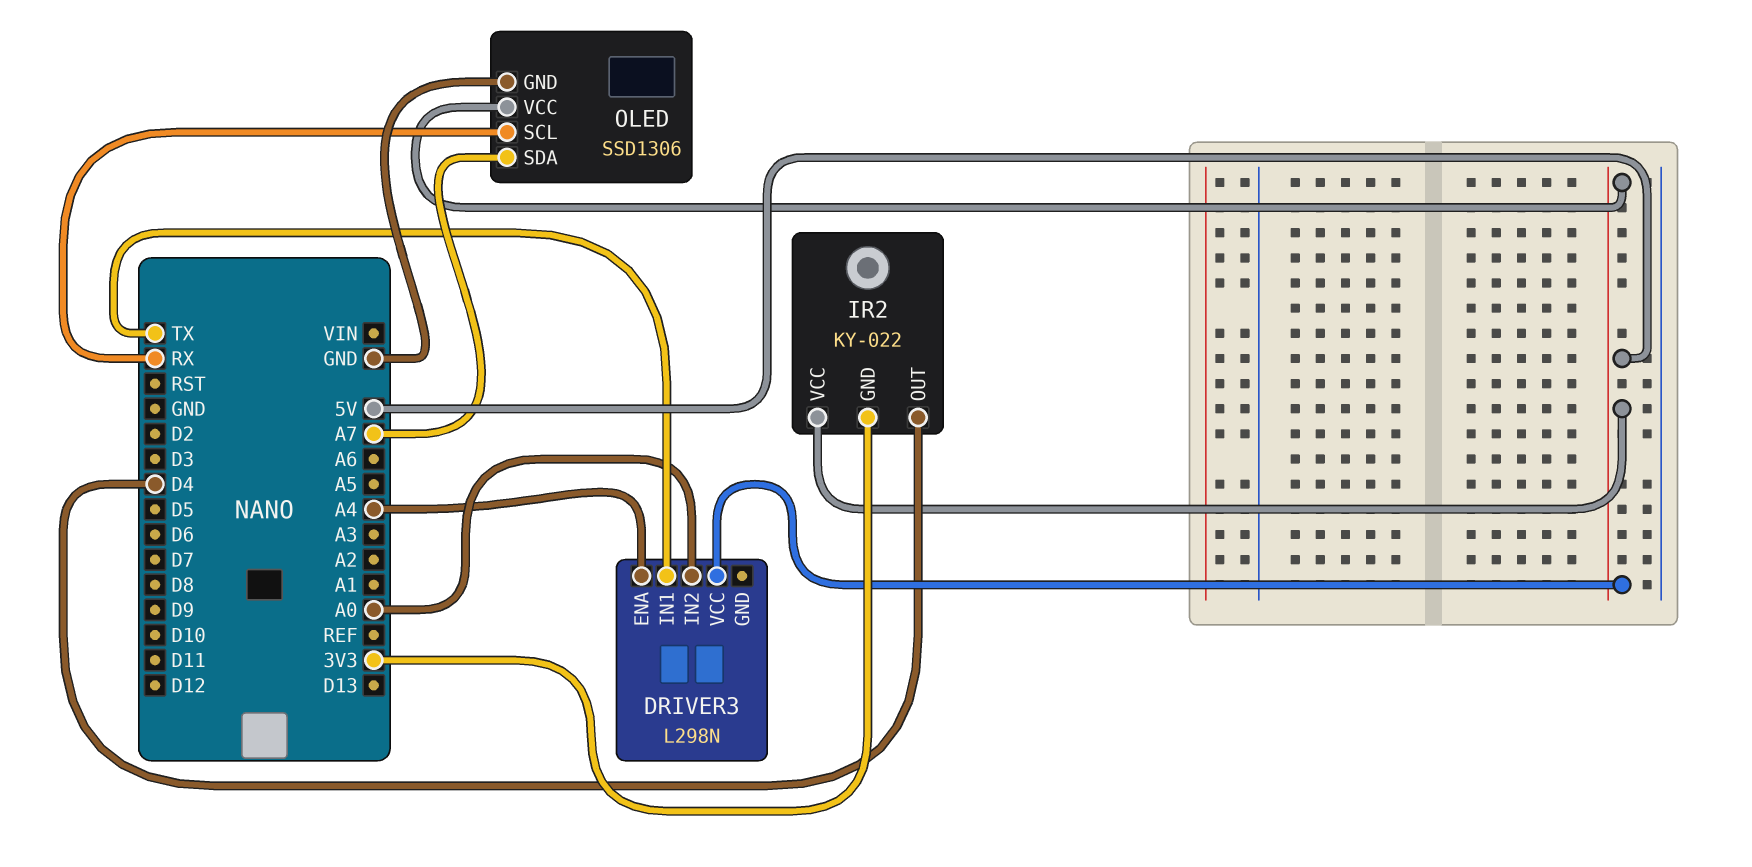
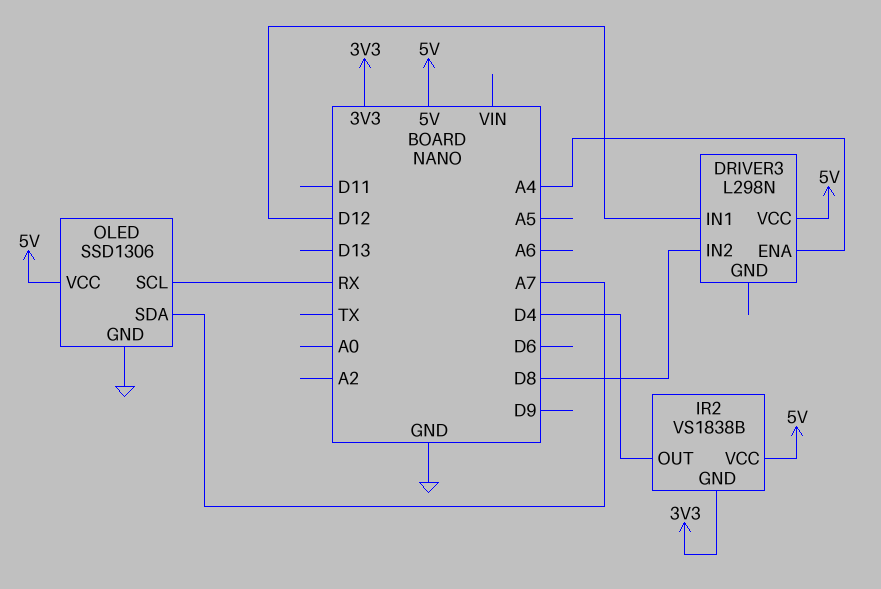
DRIVER3 pin IN1: TX -> D12
DRIVER3 pin IN2: A0 -> D8
IR2: KY-022 -> VS1838B

